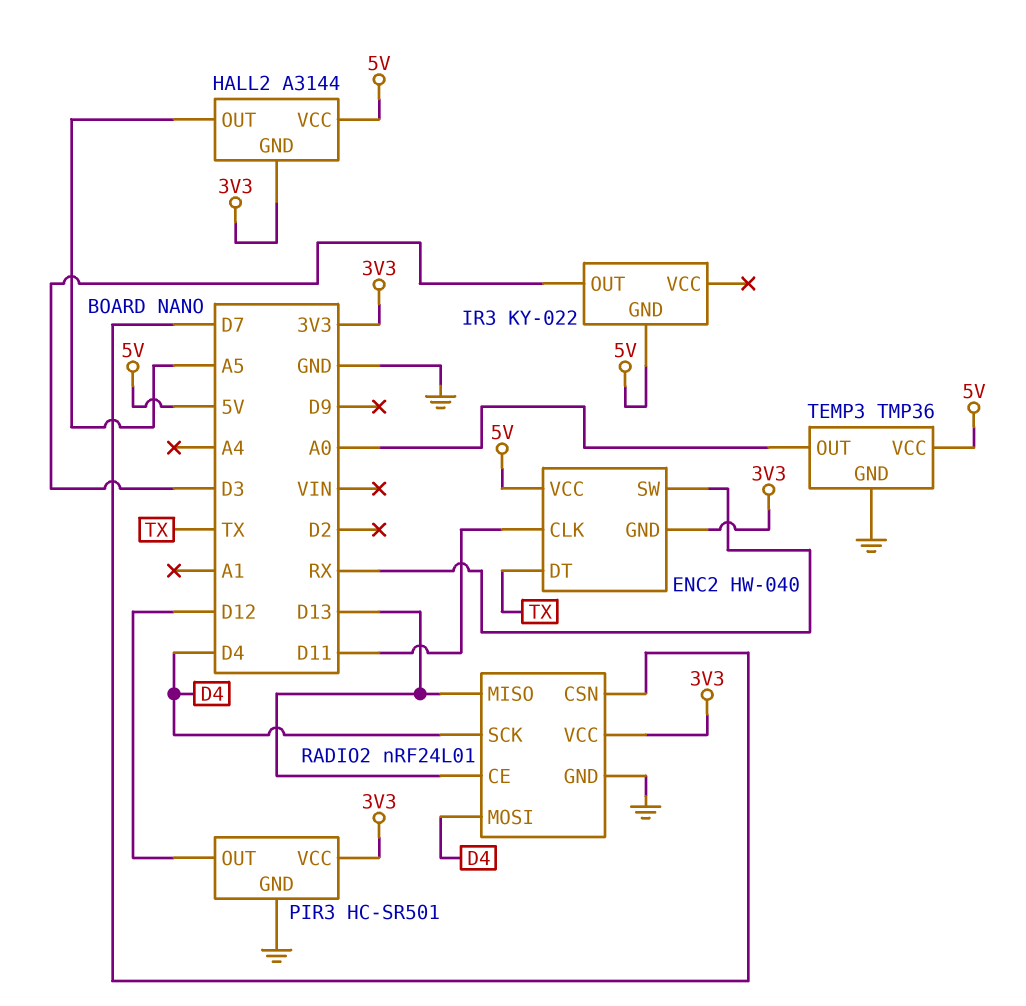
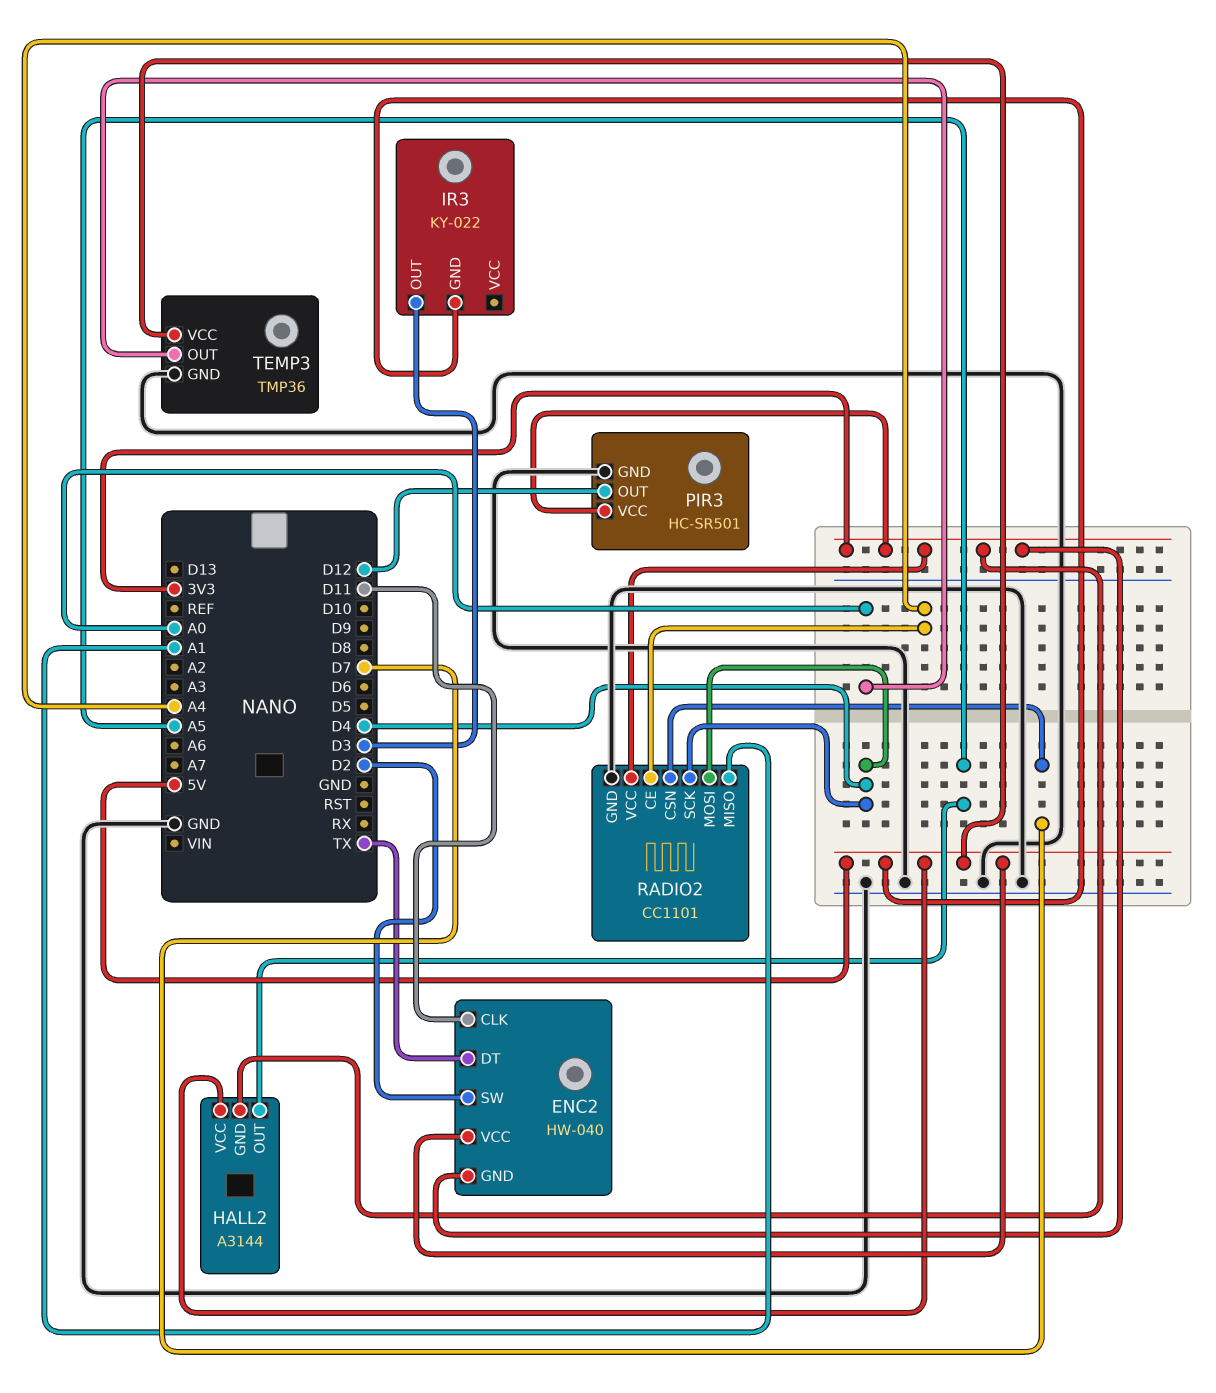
ENC2 pin SW: RX -> D2
RADIO2: nRF24L01 -> CC1101
RADIO2 pin CE: D13 -> A4
RADIO2 pin MISO: D13 -> A1

